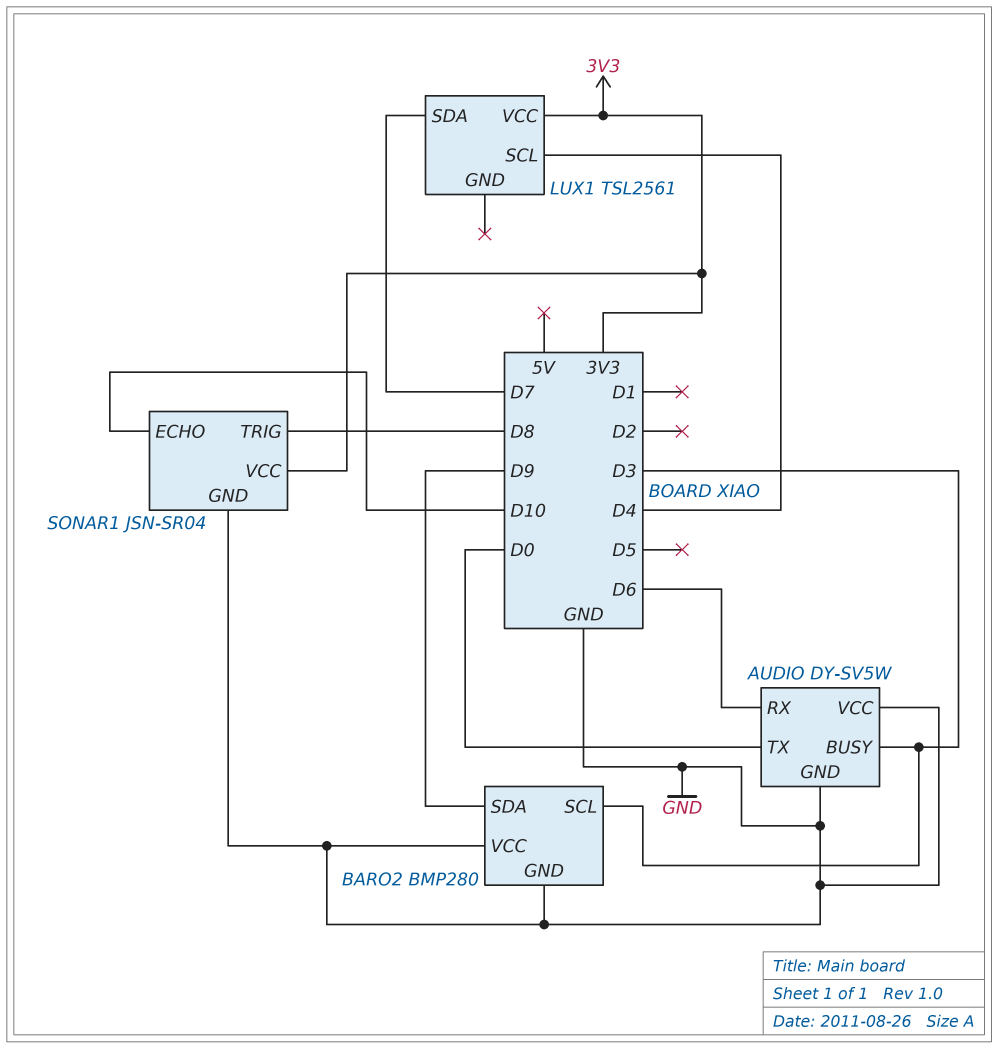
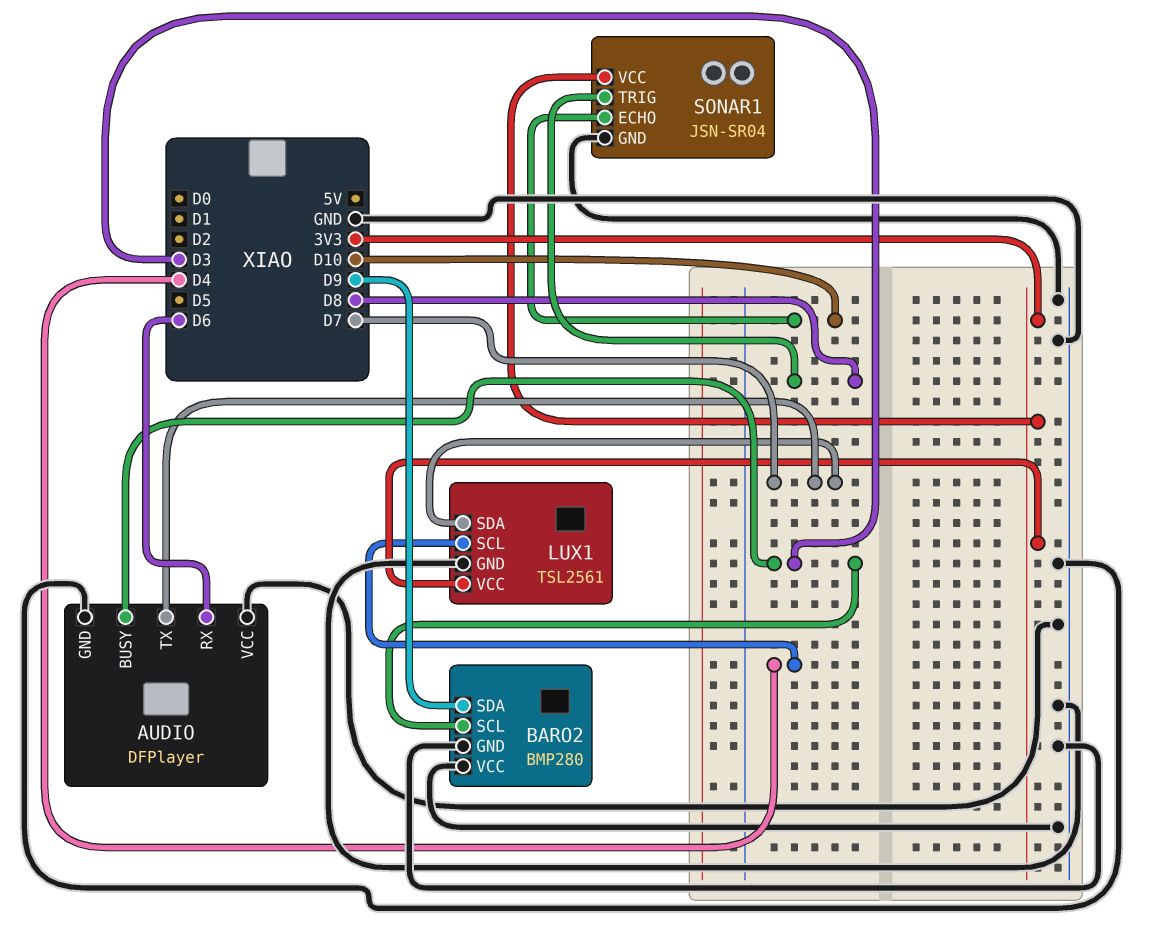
AUDIO: DY-SV5W -> DFPlayer
AUDIO pin TX: D0 -> D7
LUX1 pin GND: none -> GND

